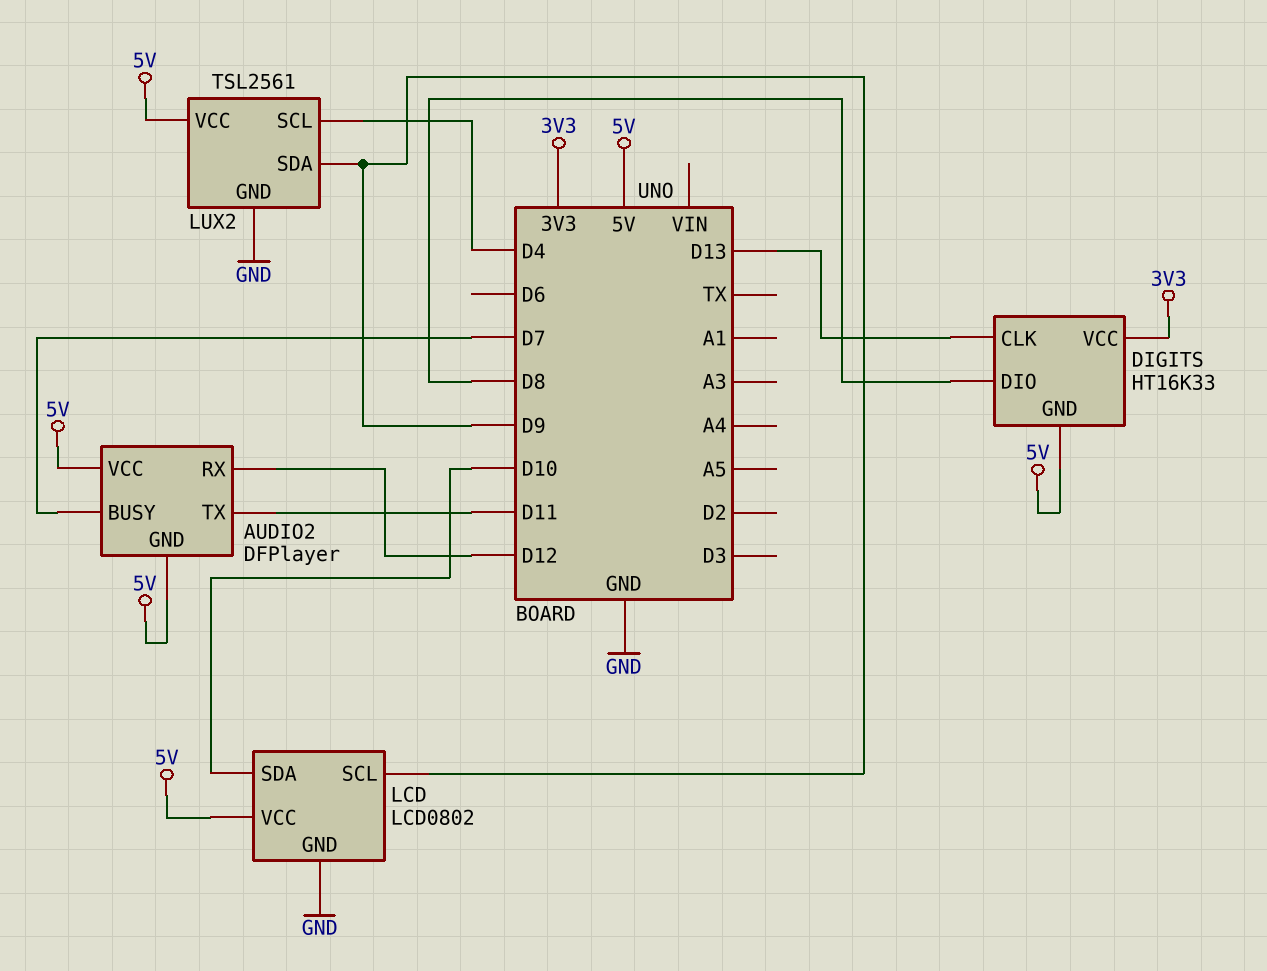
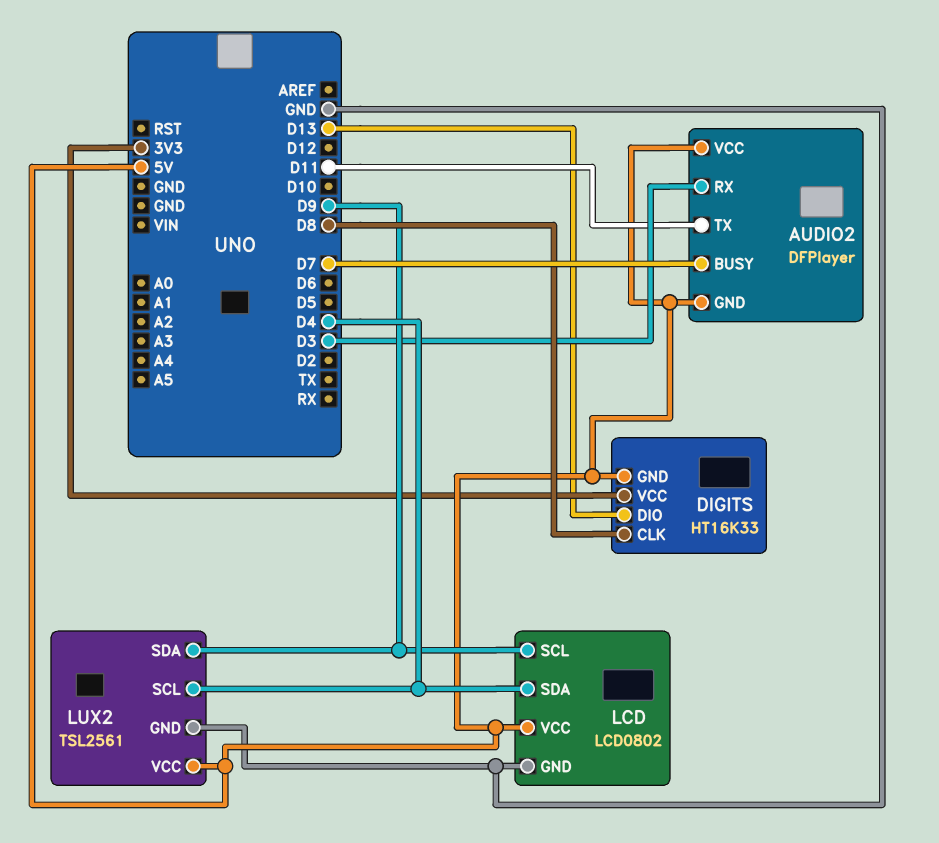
AUDIO2 pin RX: D12 -> D3
DIGITS pin CLK: D13 -> D8
DIGITS pin DIO: D8 -> D13
LCD pin SDA: D10 -> D4

